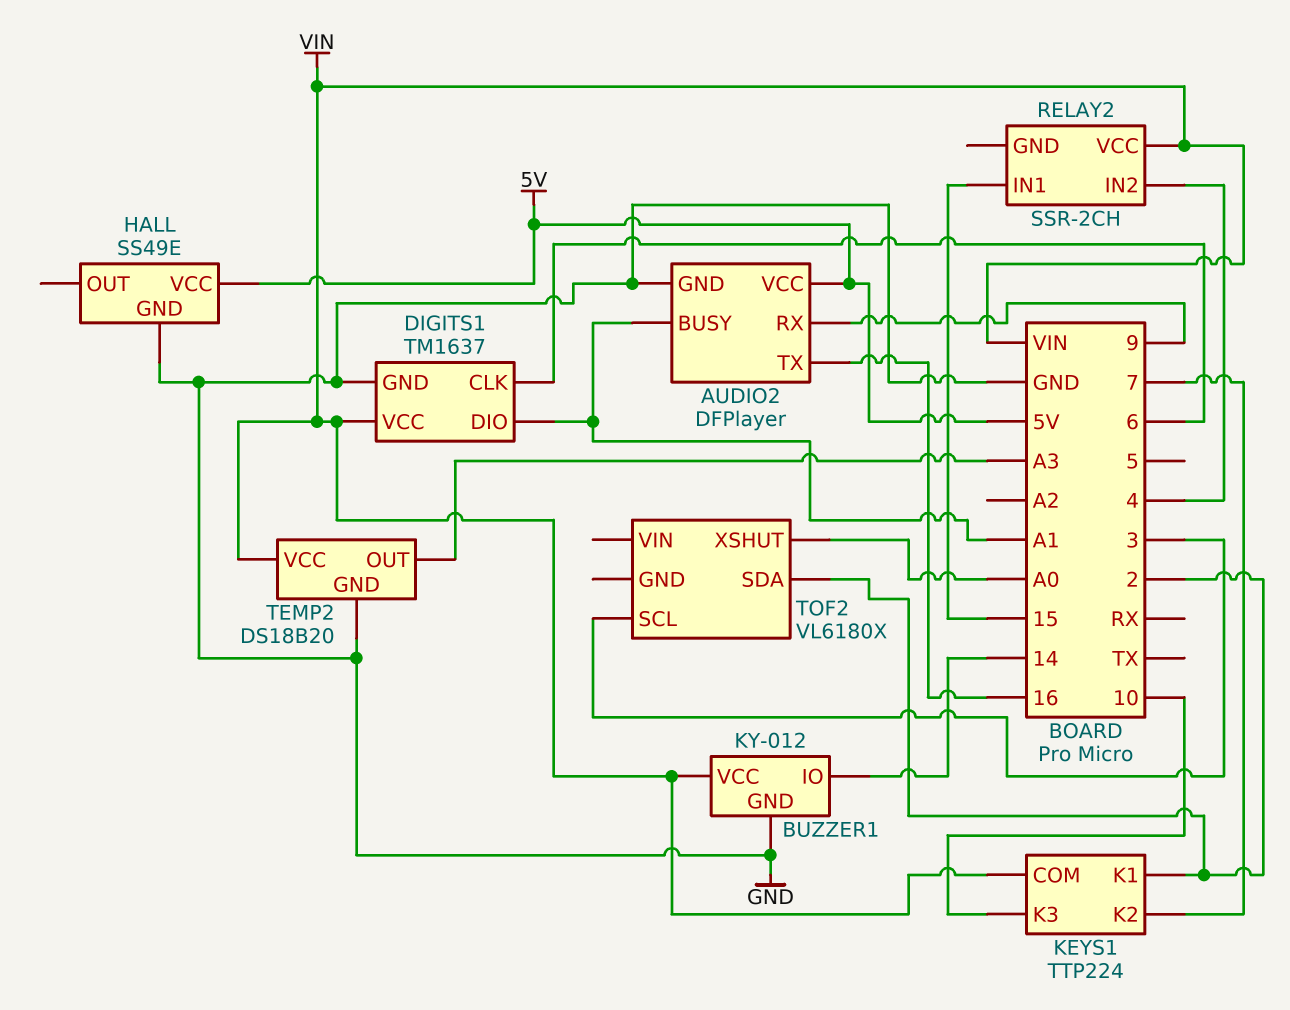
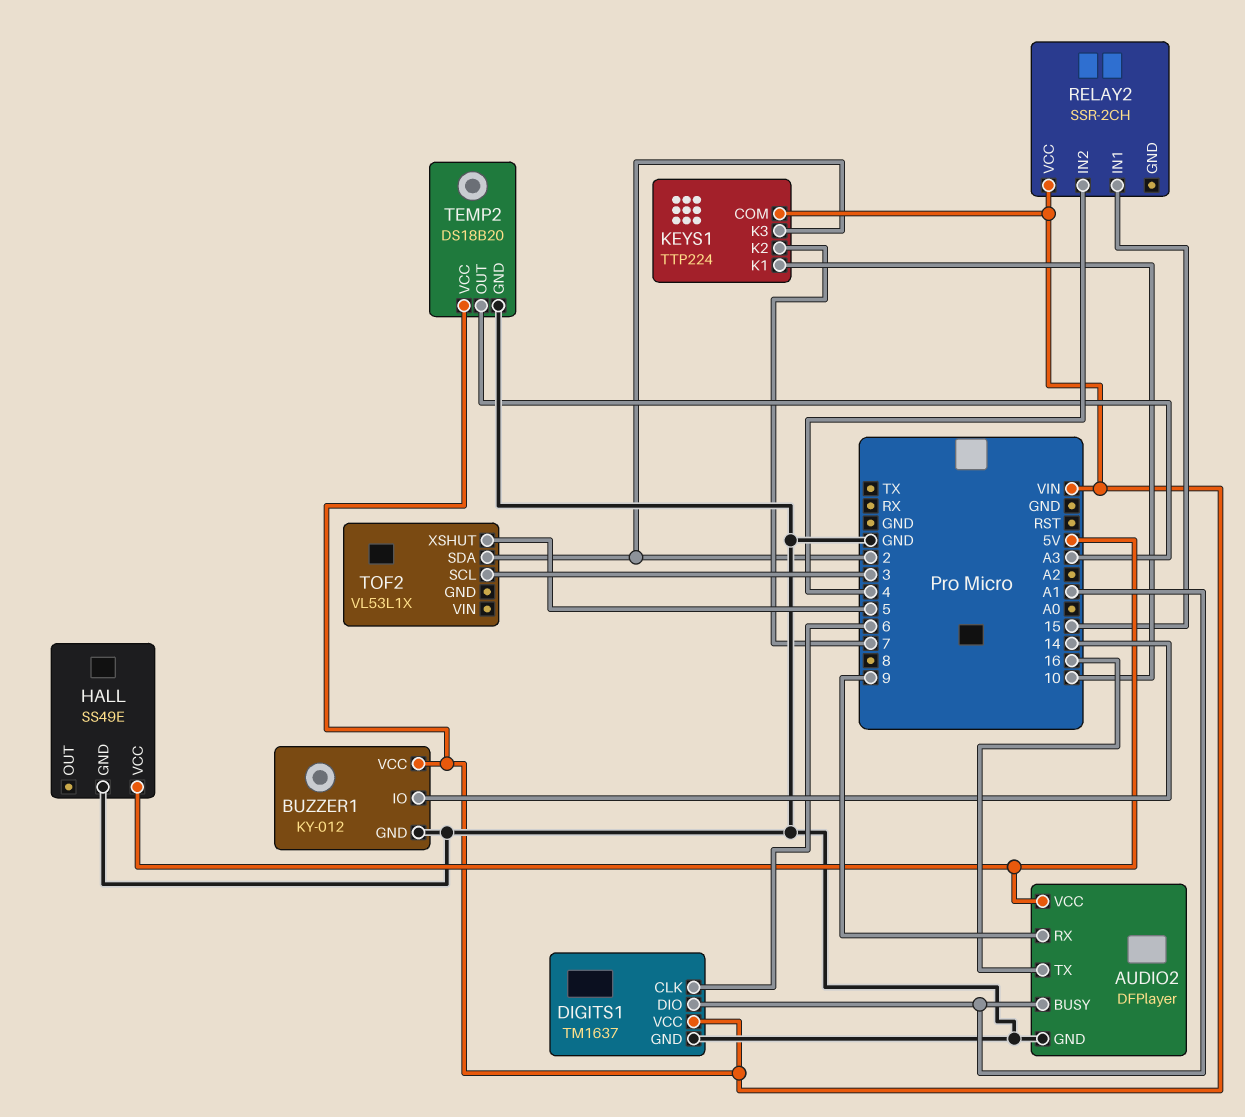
KEYS1 pin K1: 2 -> 10
KEYS1 pin K3: 10 -> 2
TOF2: VL6180X -> VL53L1X
TOF2 pin XSHUT: A0 -> 5

